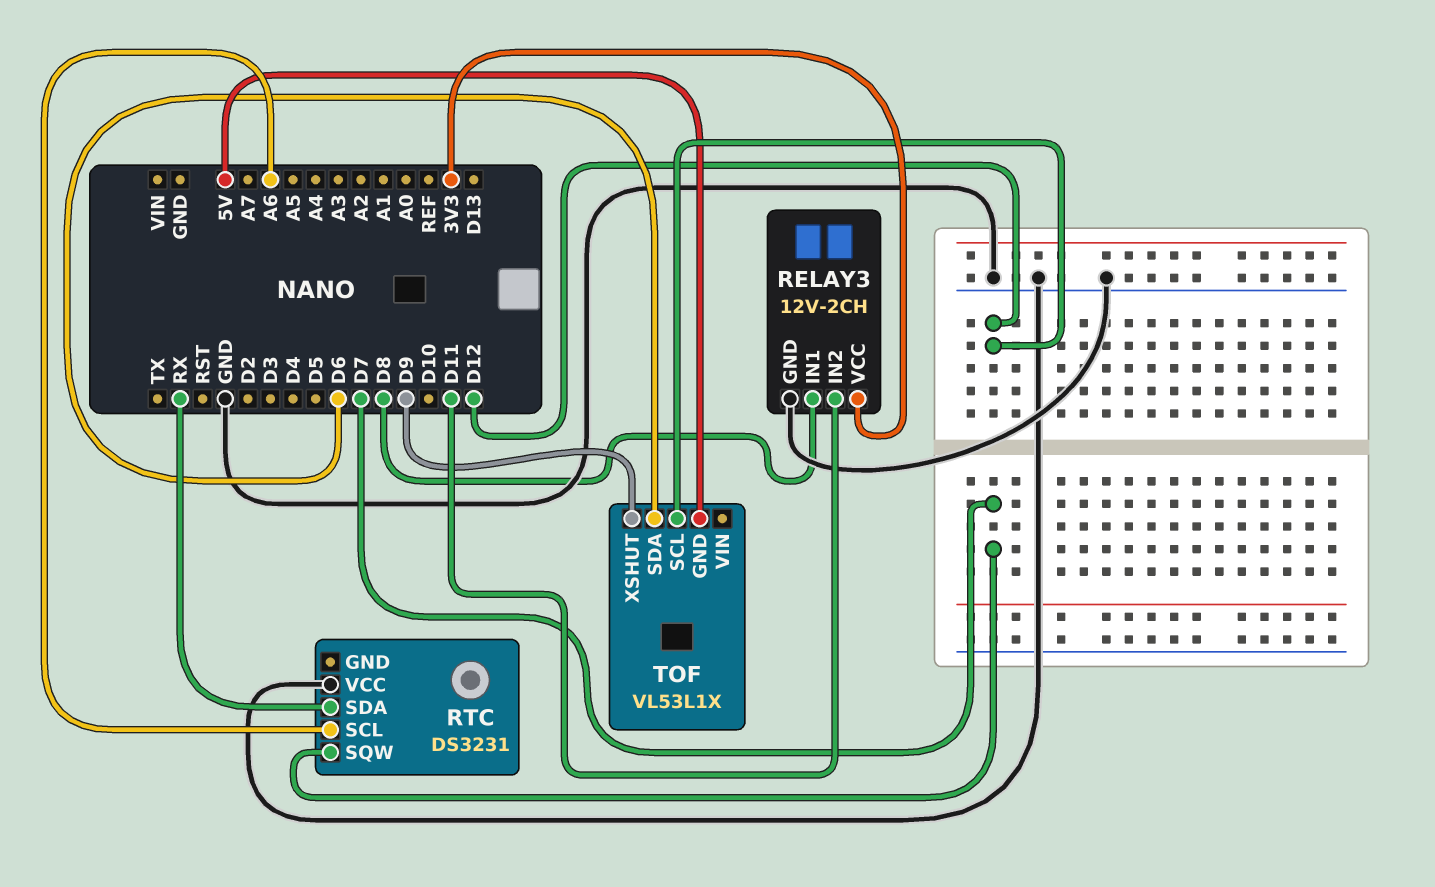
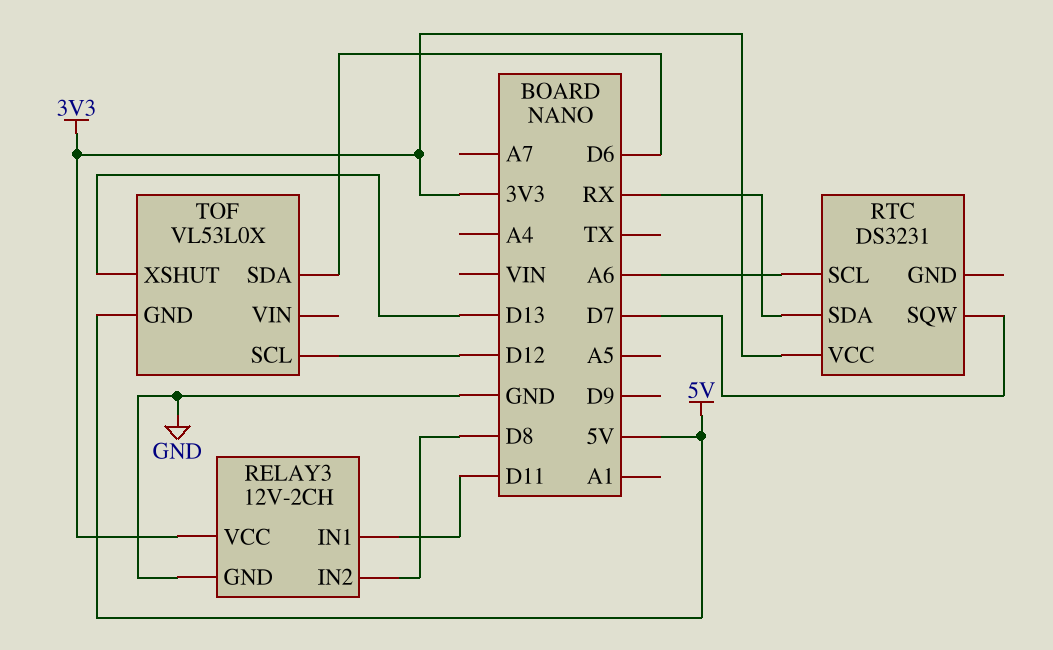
RELAY3 pin IN1: D8 -> D11
RELAY3 pin IN2: D11 -> D8
RTC pin VCC: GND -> 3V3
TOF: VL53L1X -> VL53L0X
TOF pin XSHUT: D9 -> D13

